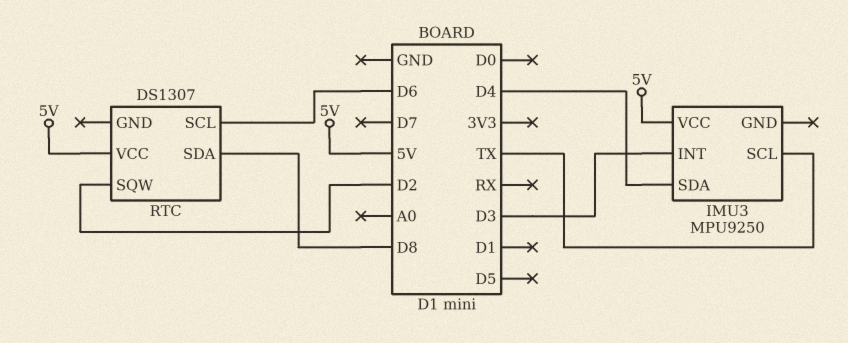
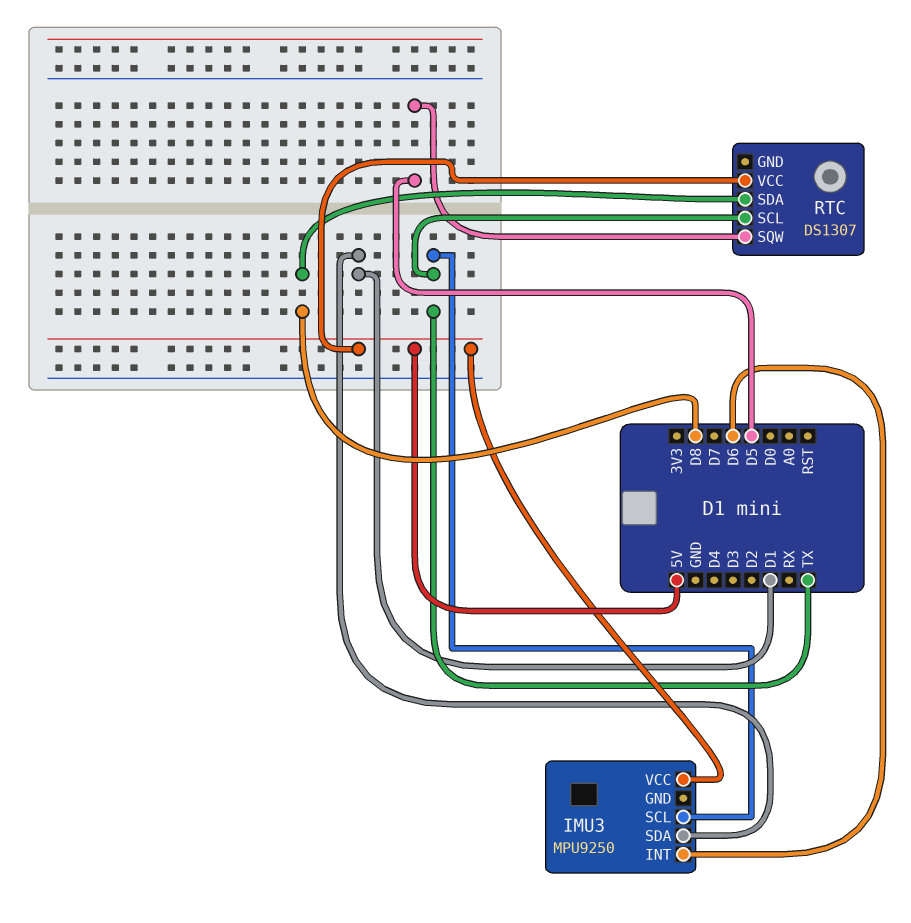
IMU3 pin INT: D3 -> D6
IMU3 pin SDA: D4 -> D1
RTC pin SCL: D6 -> TX
RTC pin SQW: D2 -> D5

